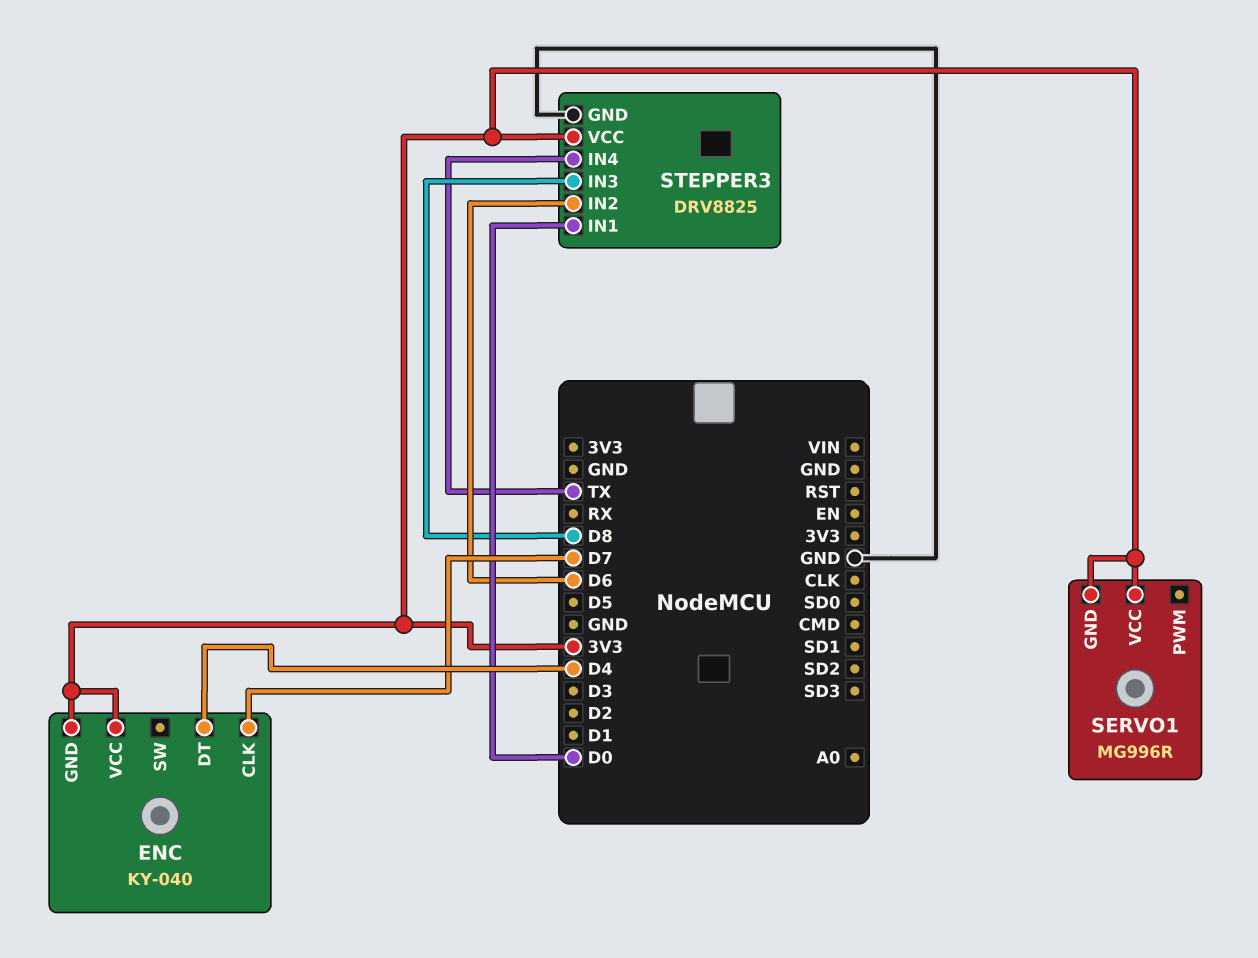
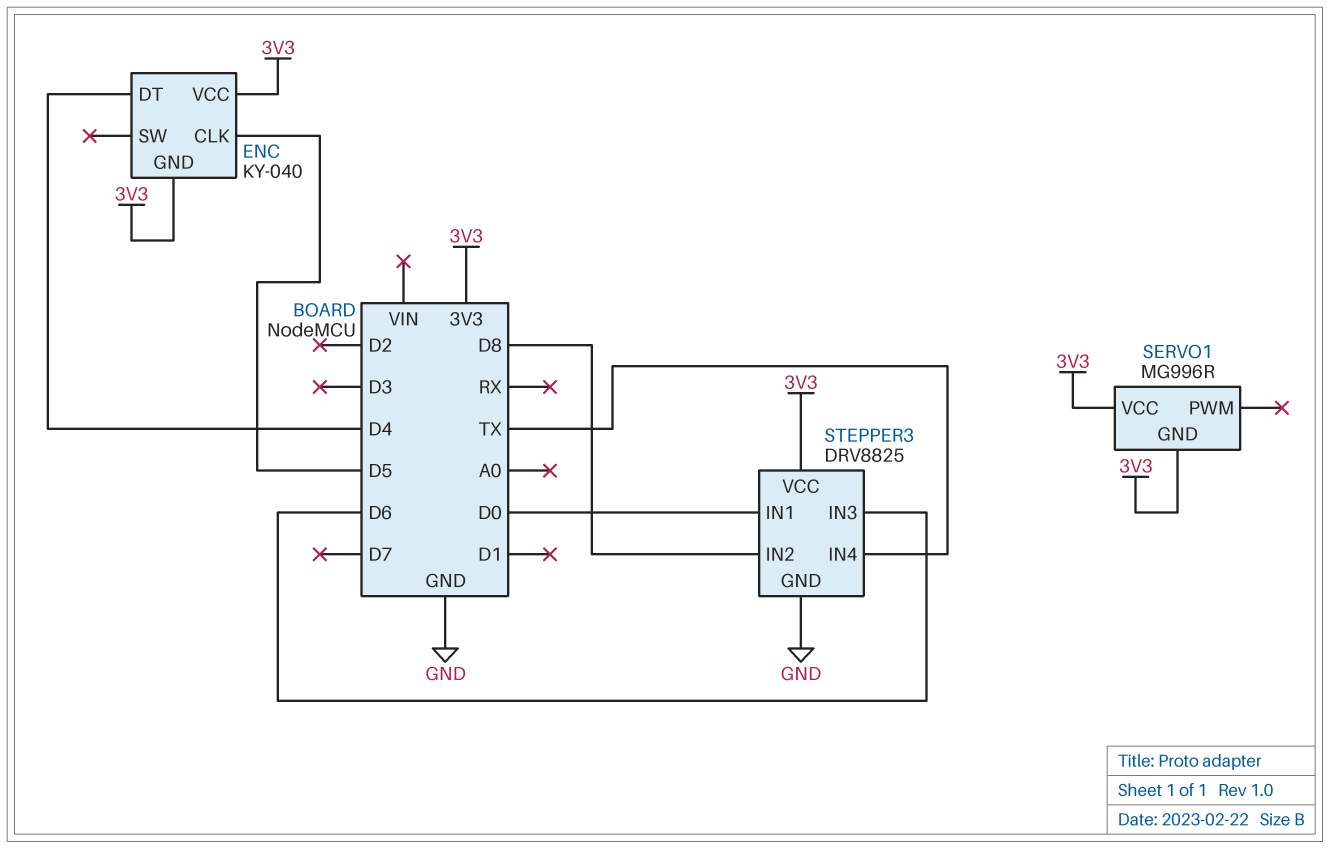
ENC pin CLK: D7 -> D5
STEPPER3 pin IN2: D6 -> D8
STEPPER3 pin IN3: D8 -> D6

